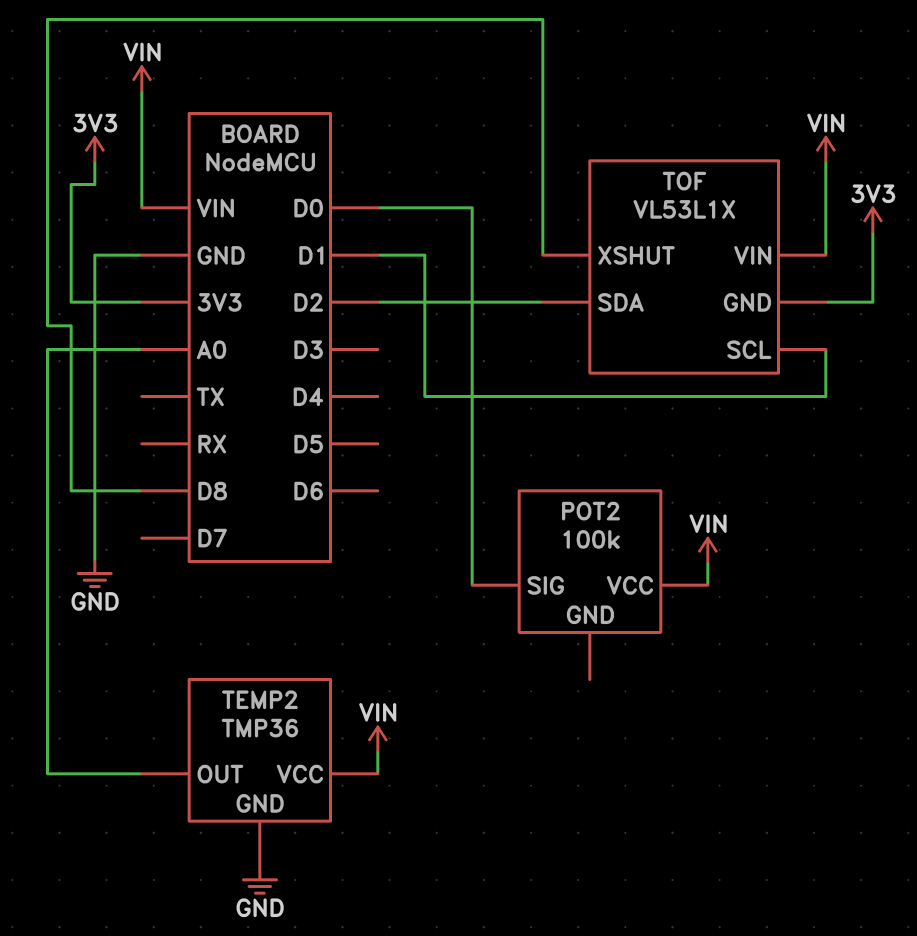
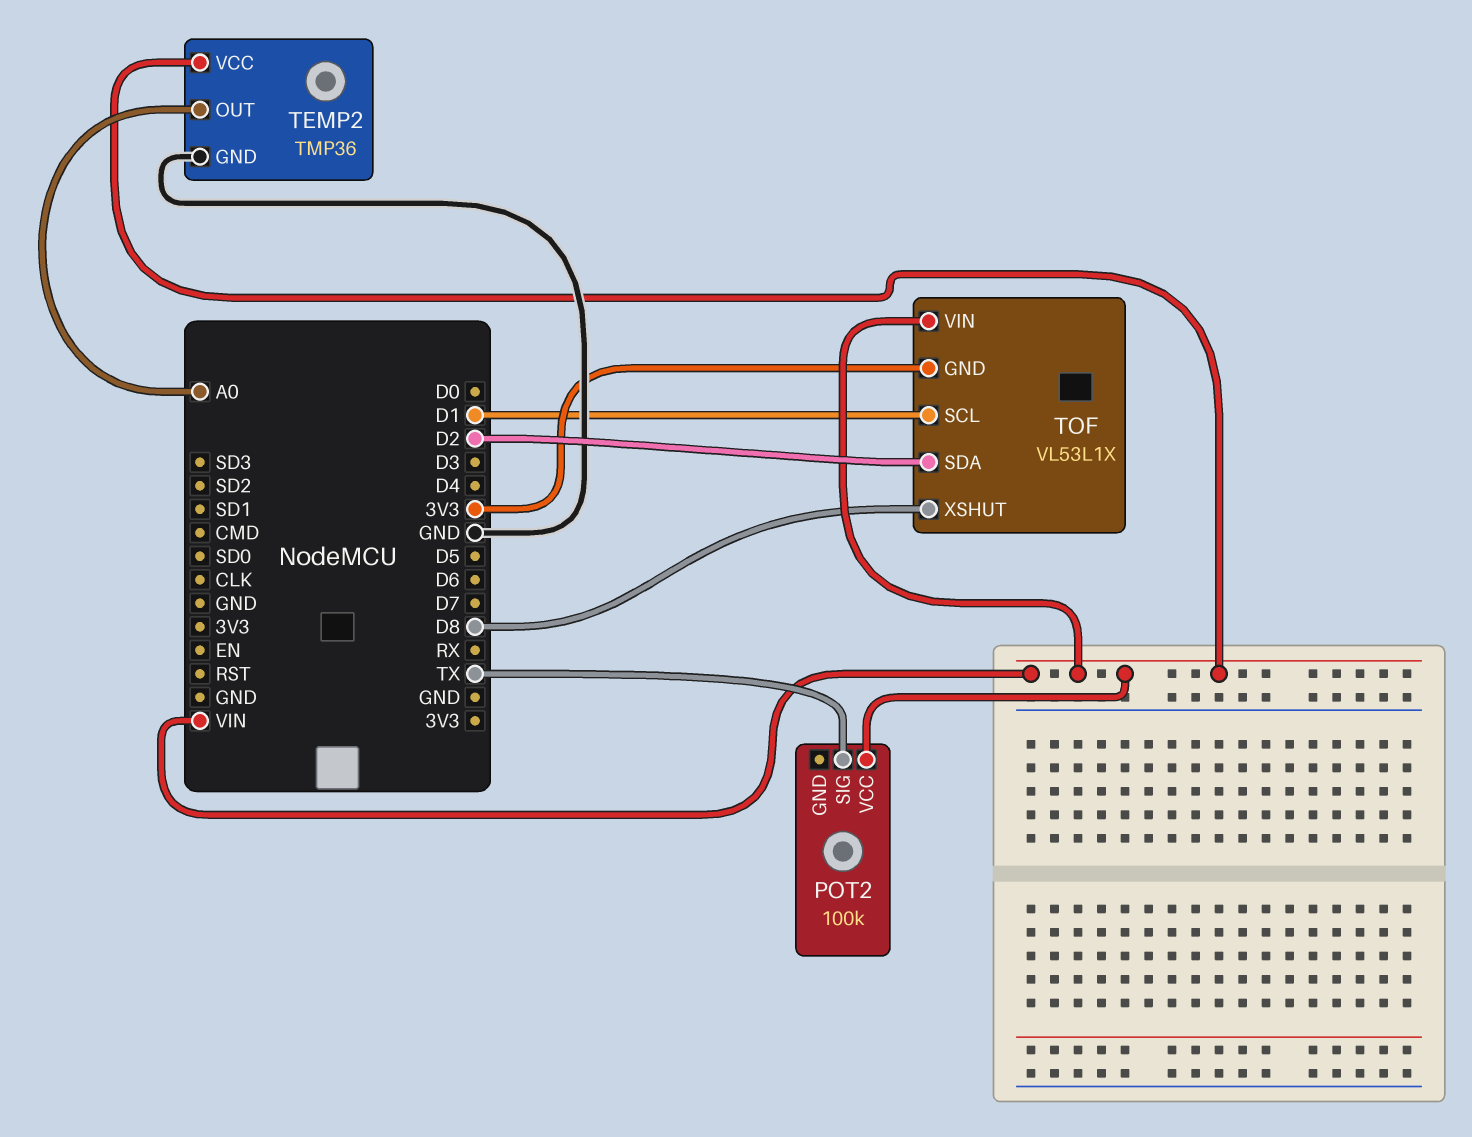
POT2 pin SIG: D0 -> TX

